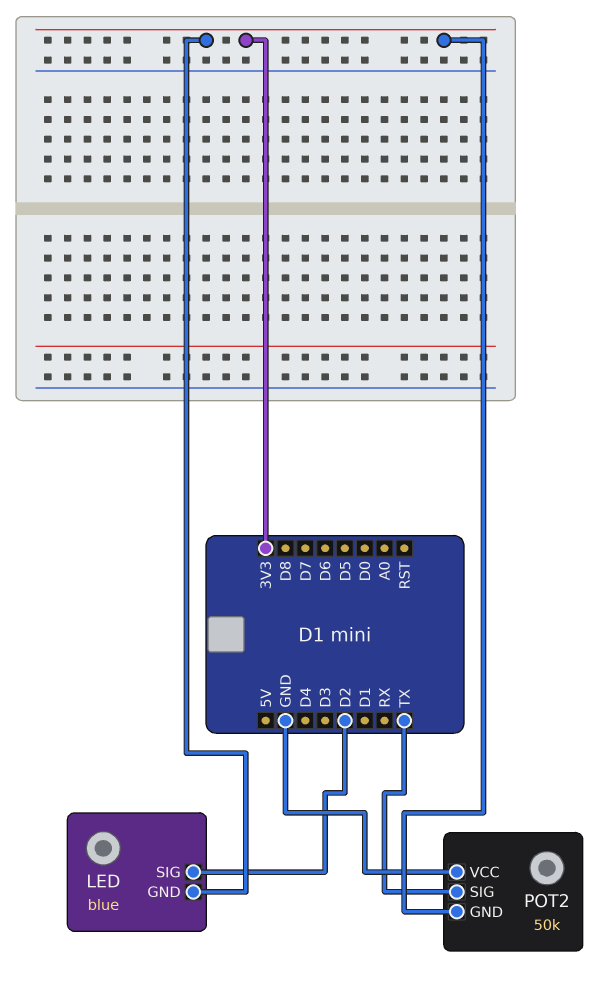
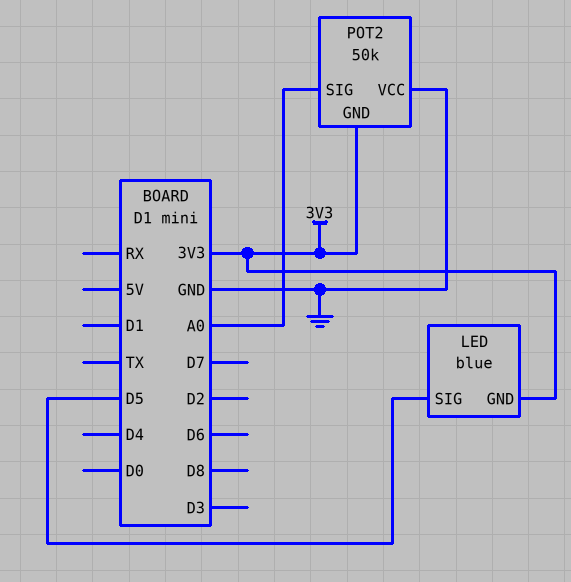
LED pin SIG: D2 -> D5
POT2 pin SIG: TX -> A0

